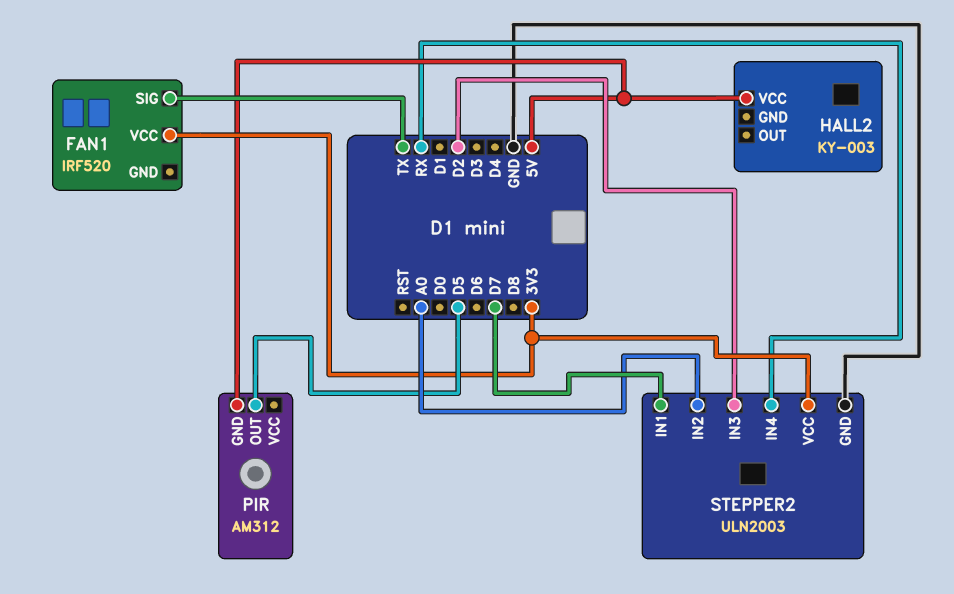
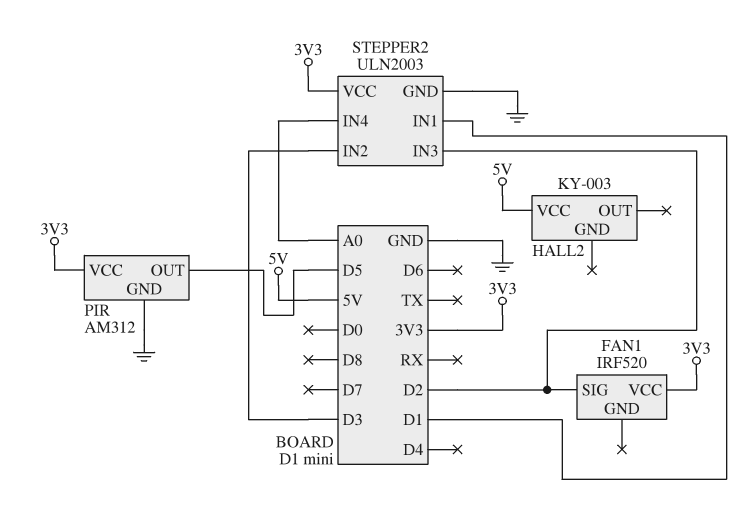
FAN1 pin SIG: TX -> D2
PIR pin GND: 5V -> GND
PIR pin VCC: none -> 3V3
STEPPER2 pin IN1: D7 -> D1
STEPPER2 pin IN2: A0 -> D3
STEPPER2 pin IN4: RX -> A0

